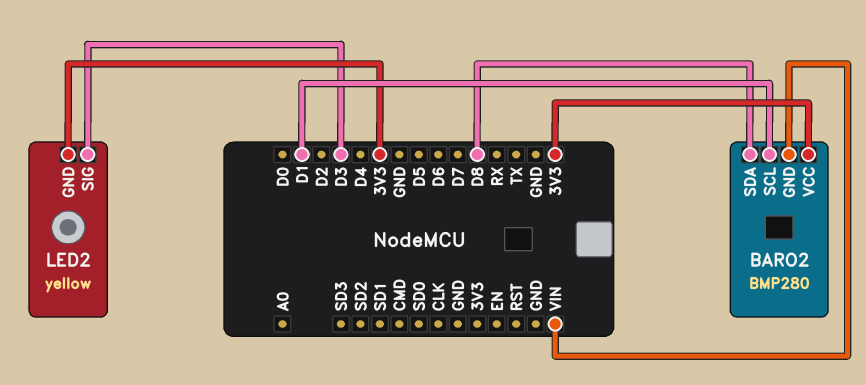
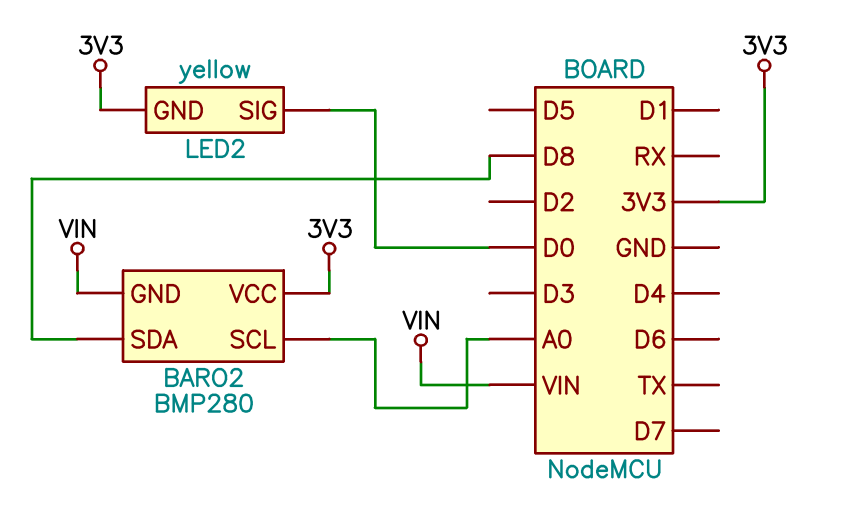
BARO2 pin SCL: D1 -> A0
LED2 pin SIG: D3 -> D0

